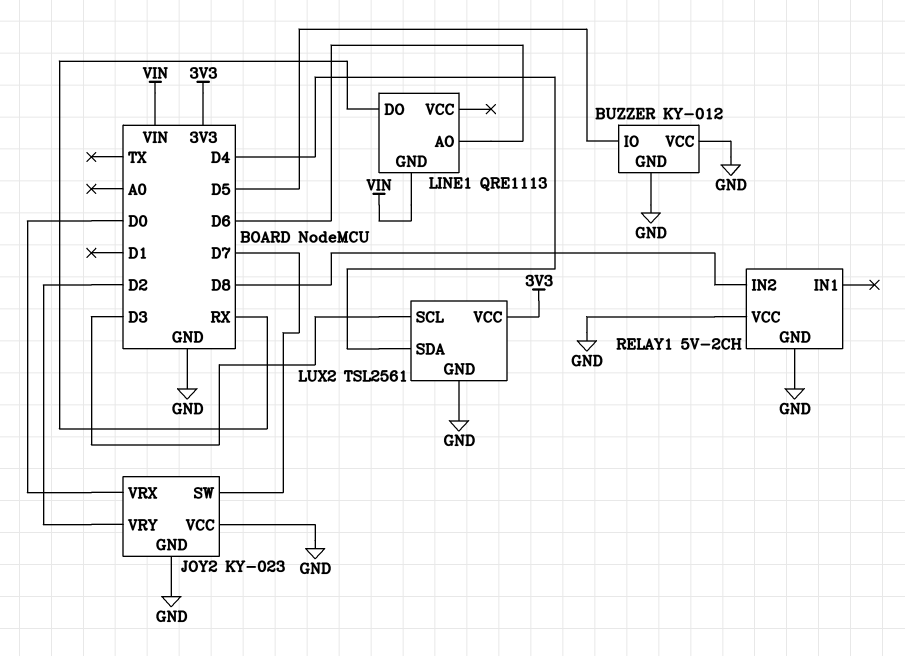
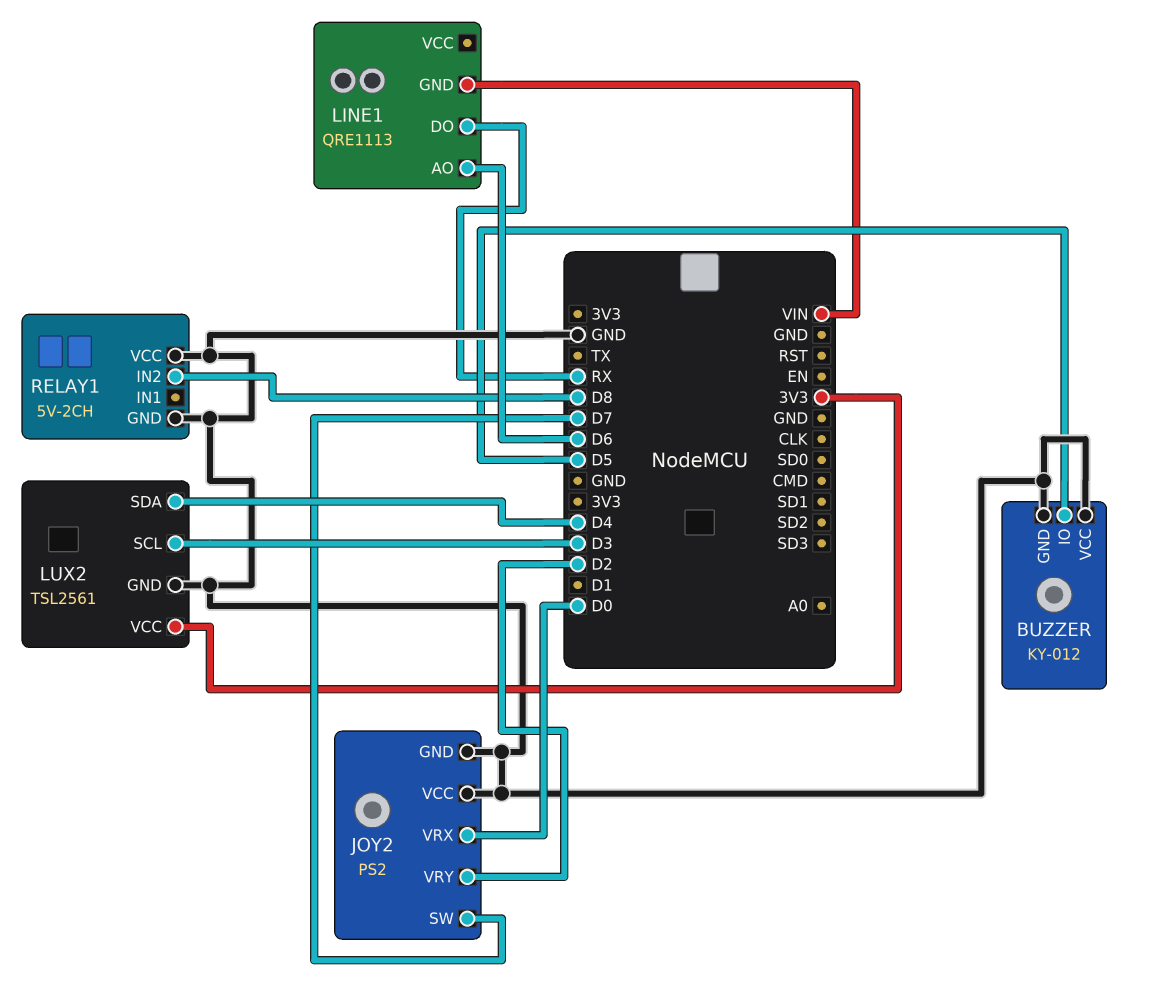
JOY2: KY-023 -> PS2

